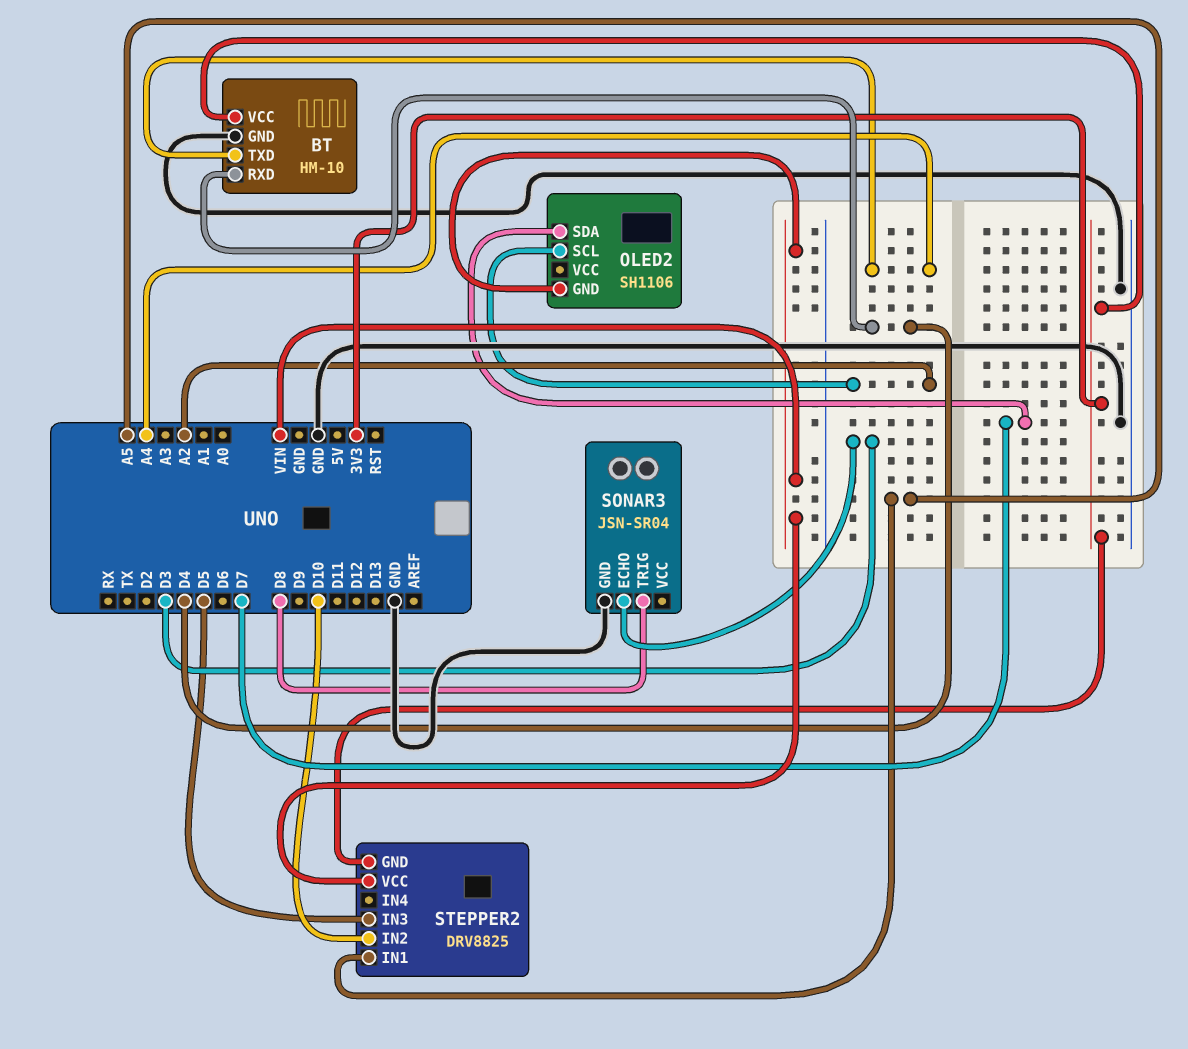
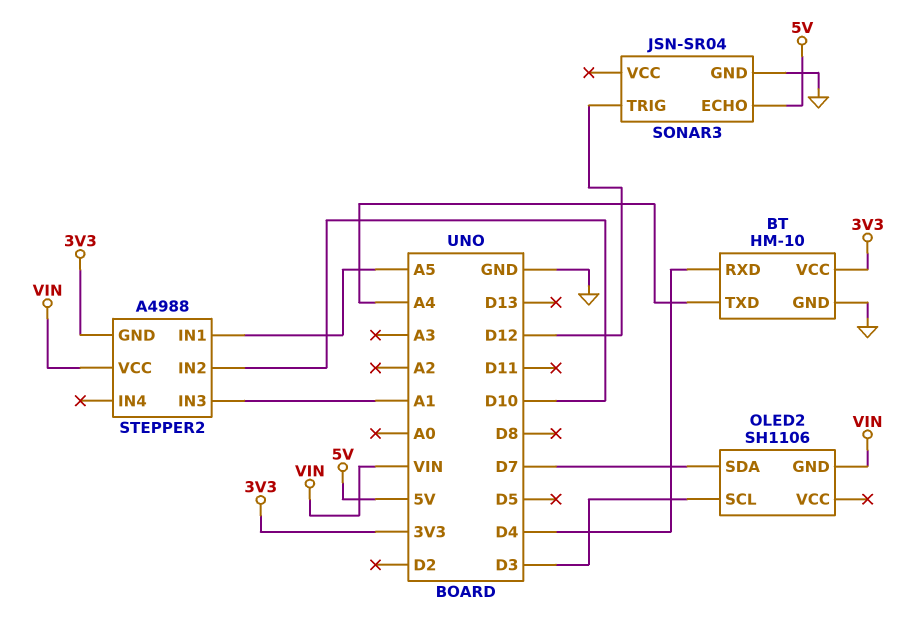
OLED2 pin SCL: A2 -> D3
SONAR3 pin ECHO: D3 -> 5V
SONAR3 pin TRIG: D8 -> D12
STEPPER2: DRV8825 -> A4988
STEPPER2 pin IN3: D5 -> A1

